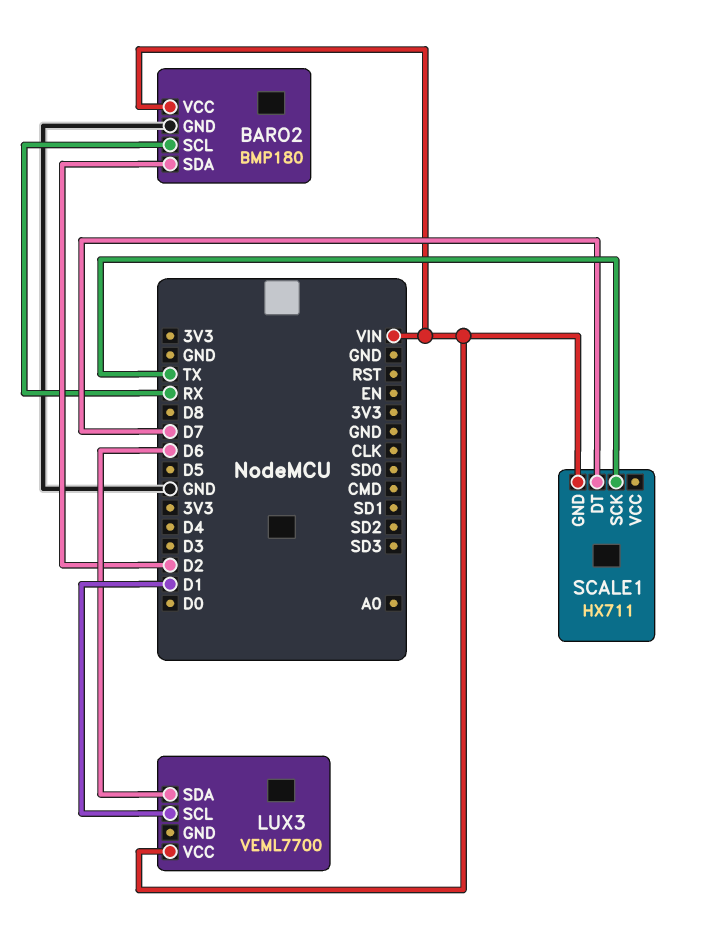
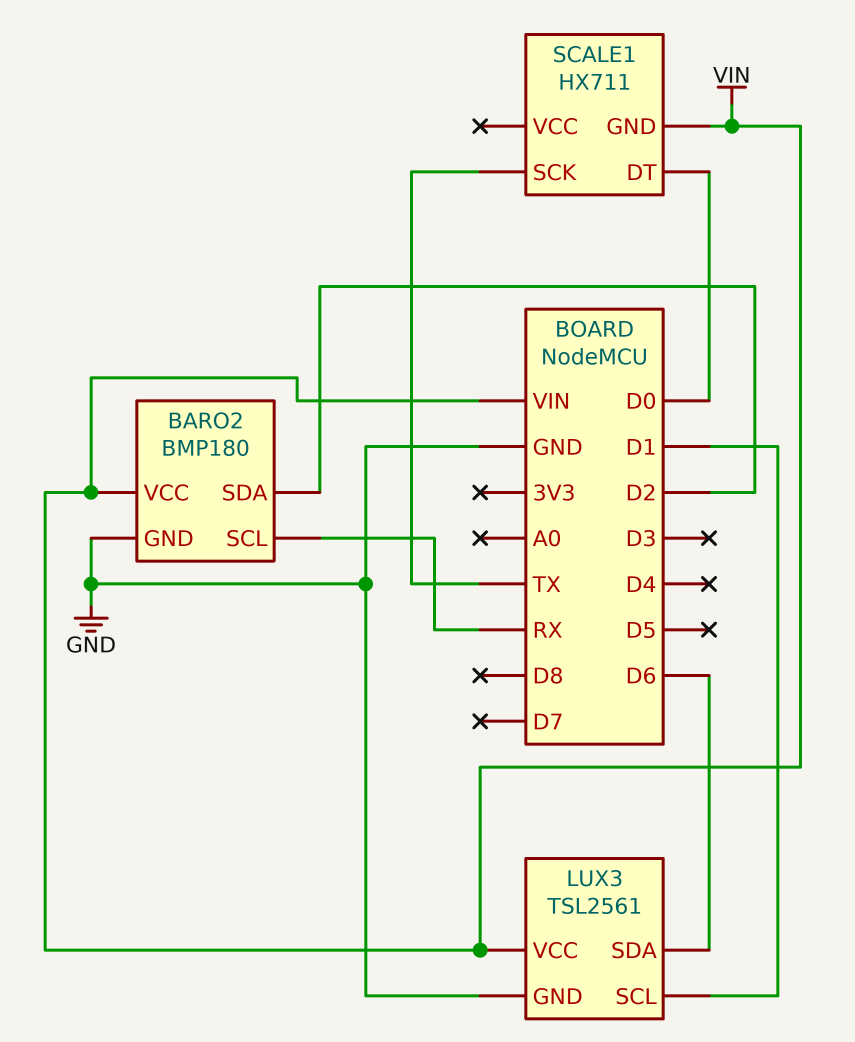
LUX3: VEML7700 -> TSL2561
LUX3 pin GND: none -> GND
SCALE1 pin DT: D7 -> D0

